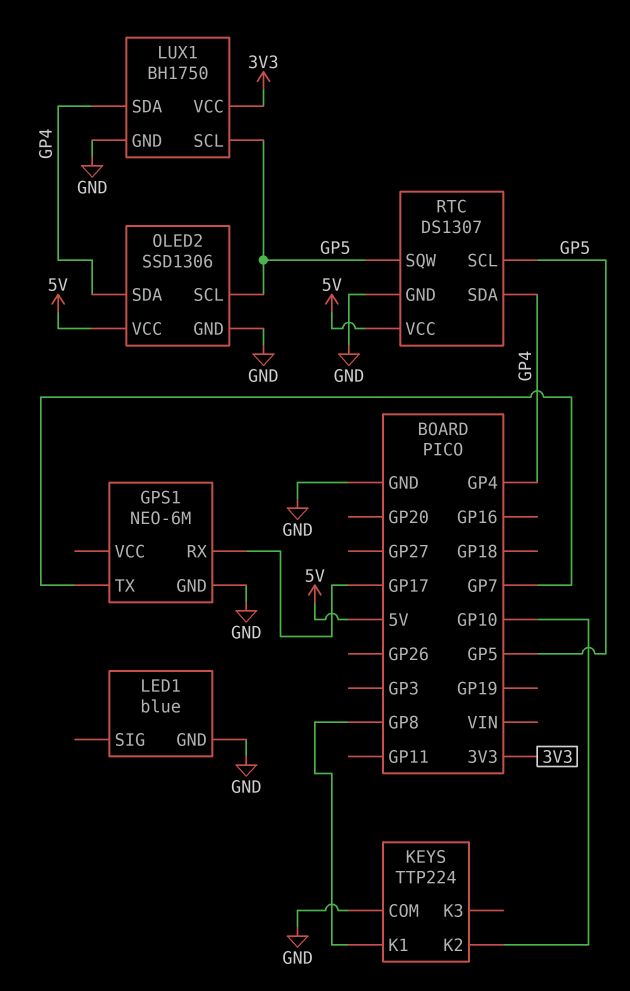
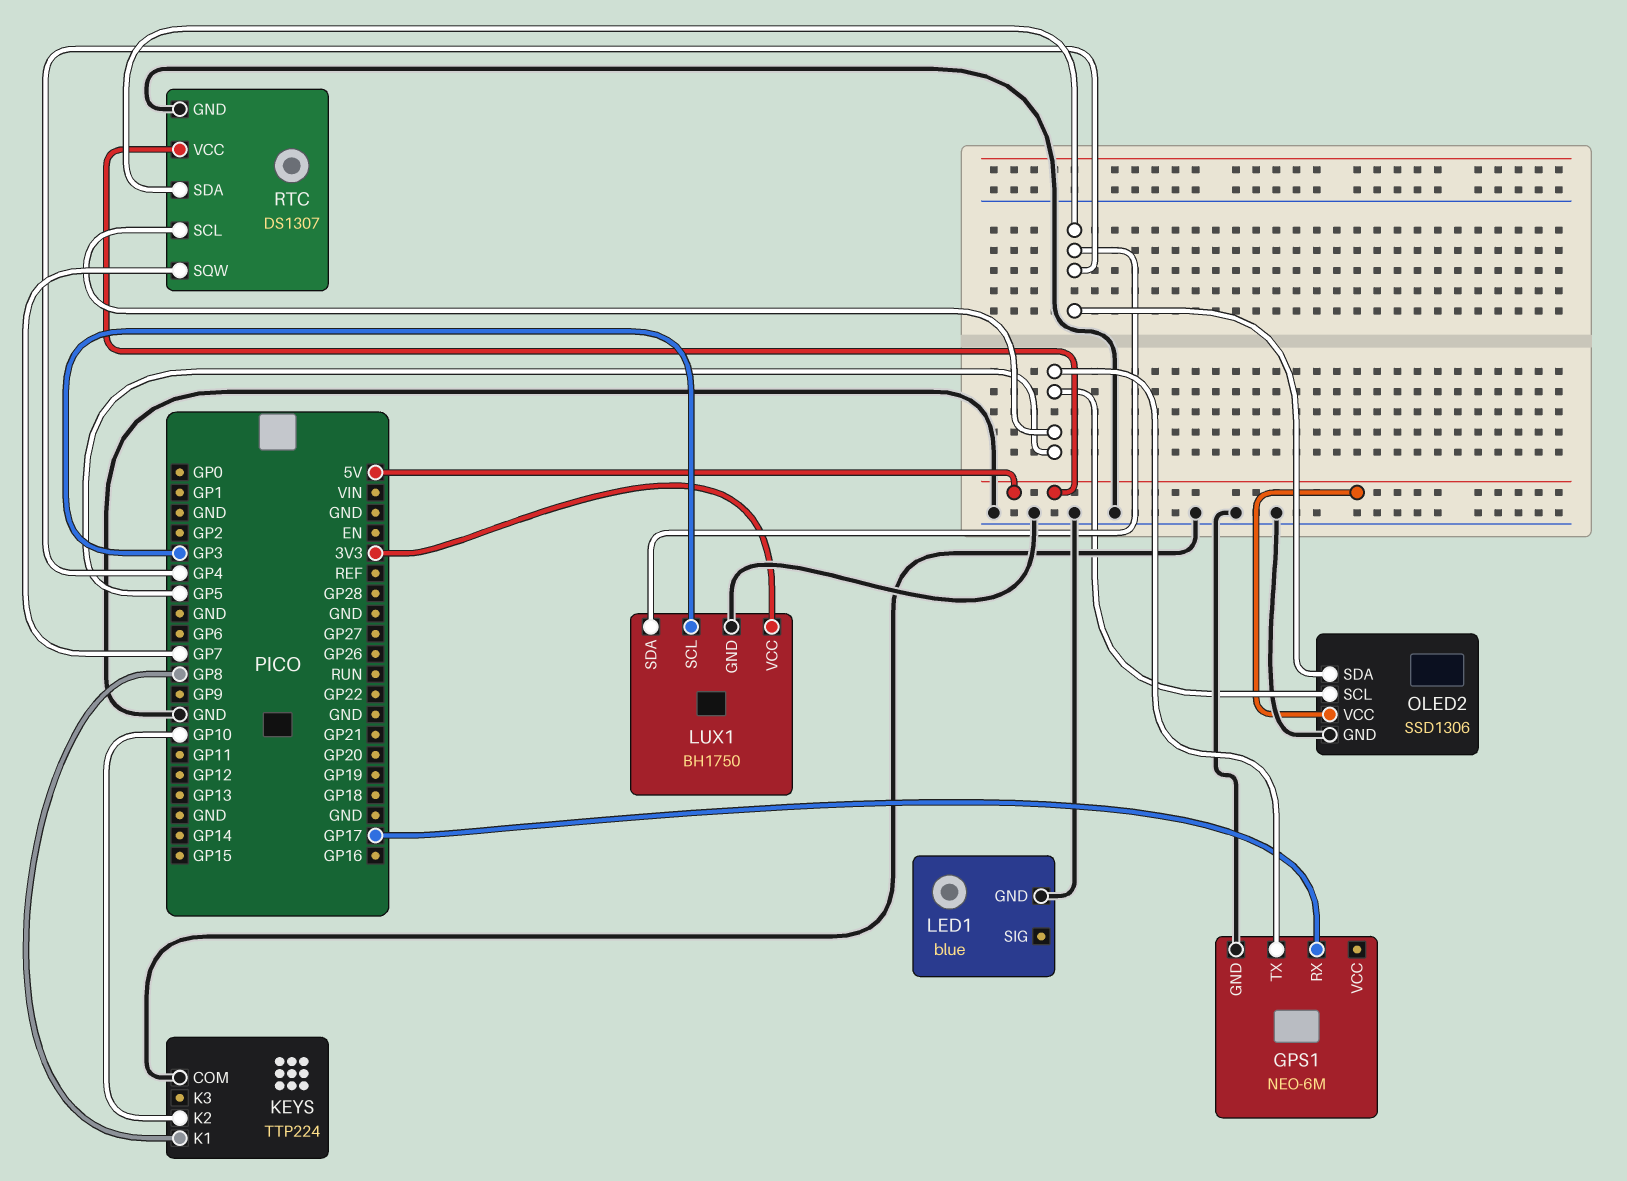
GPS1 pin TX: GP7 -> GP5
LUX1 pin SCL: GP5 -> GP3
RTC pin SQW: GP5 -> GP7

